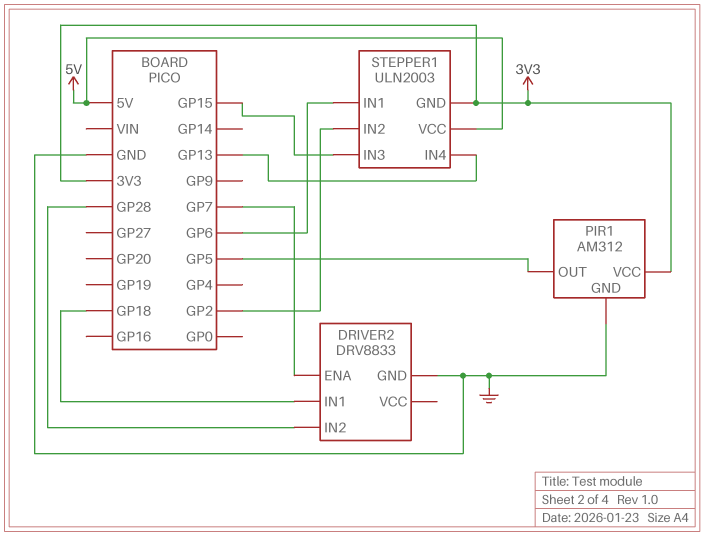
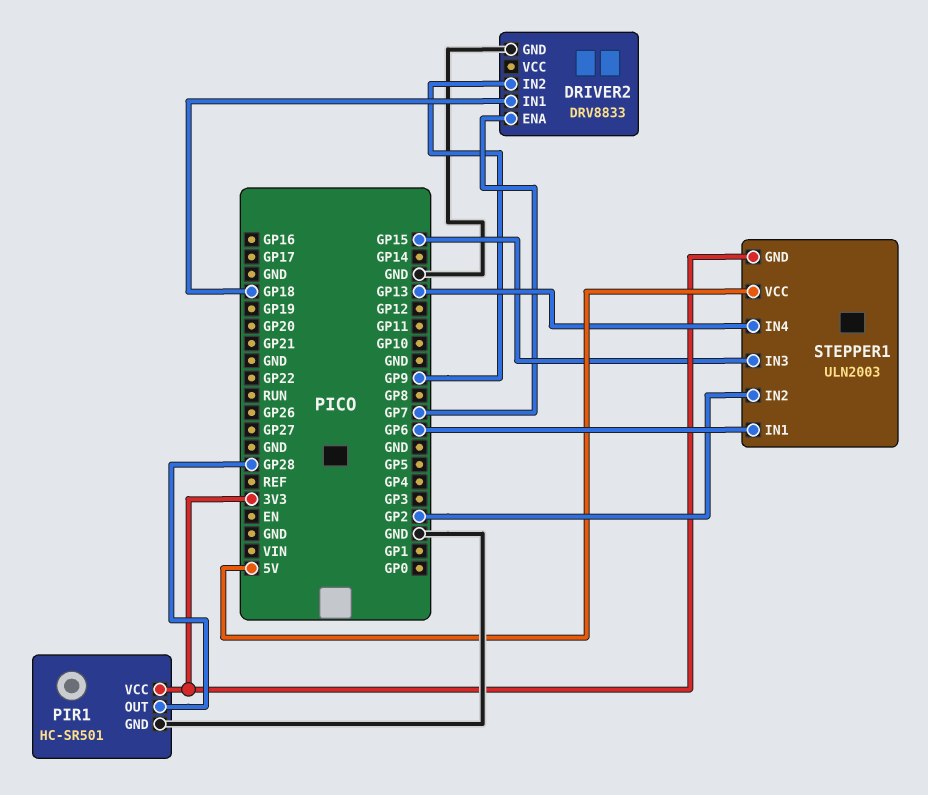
DRIVER2 pin IN2: GP28 -> GP9
PIR1: AM312 -> HC-SR501
PIR1 pin OUT: GP5 -> GP28

